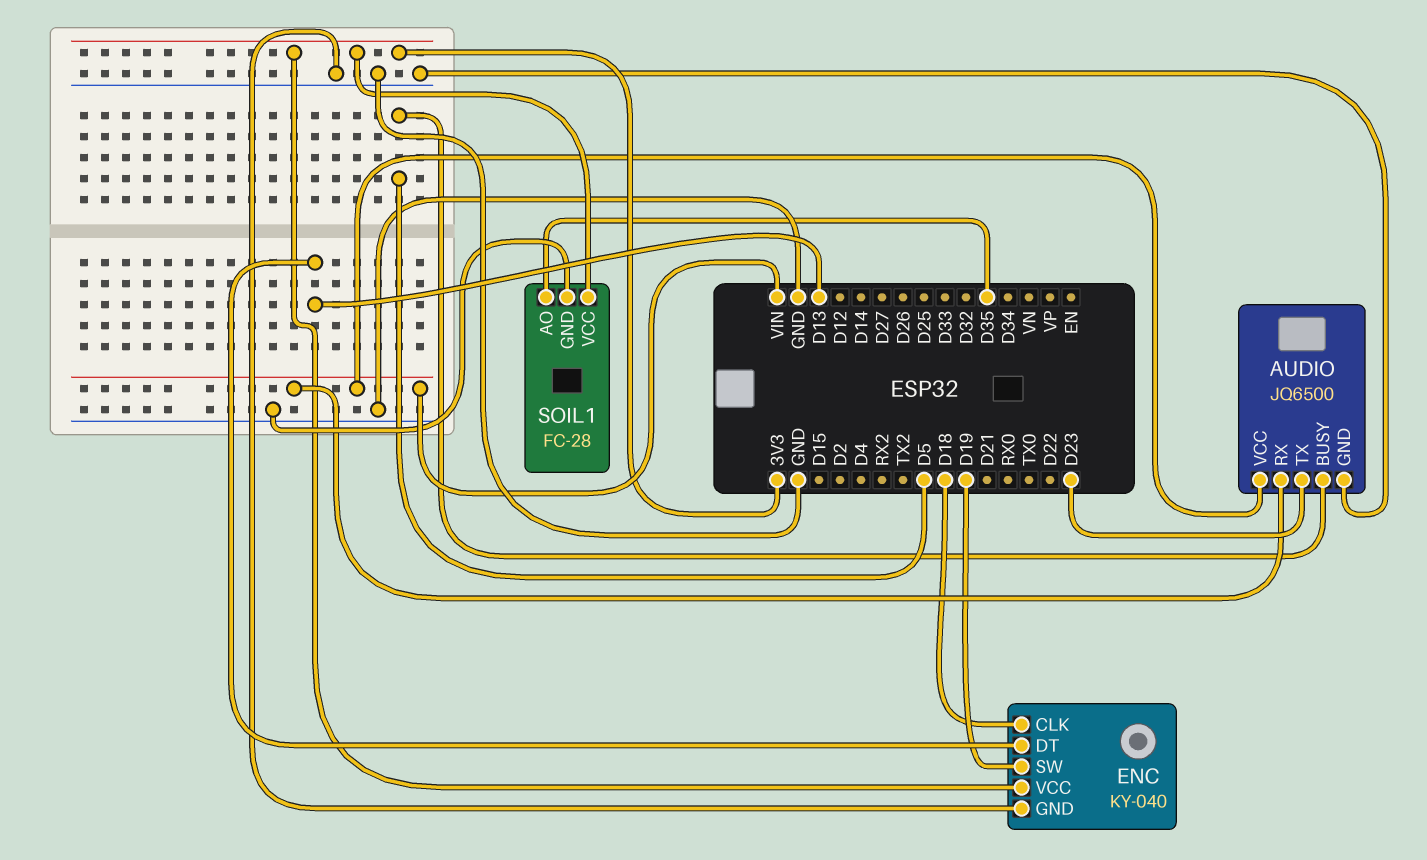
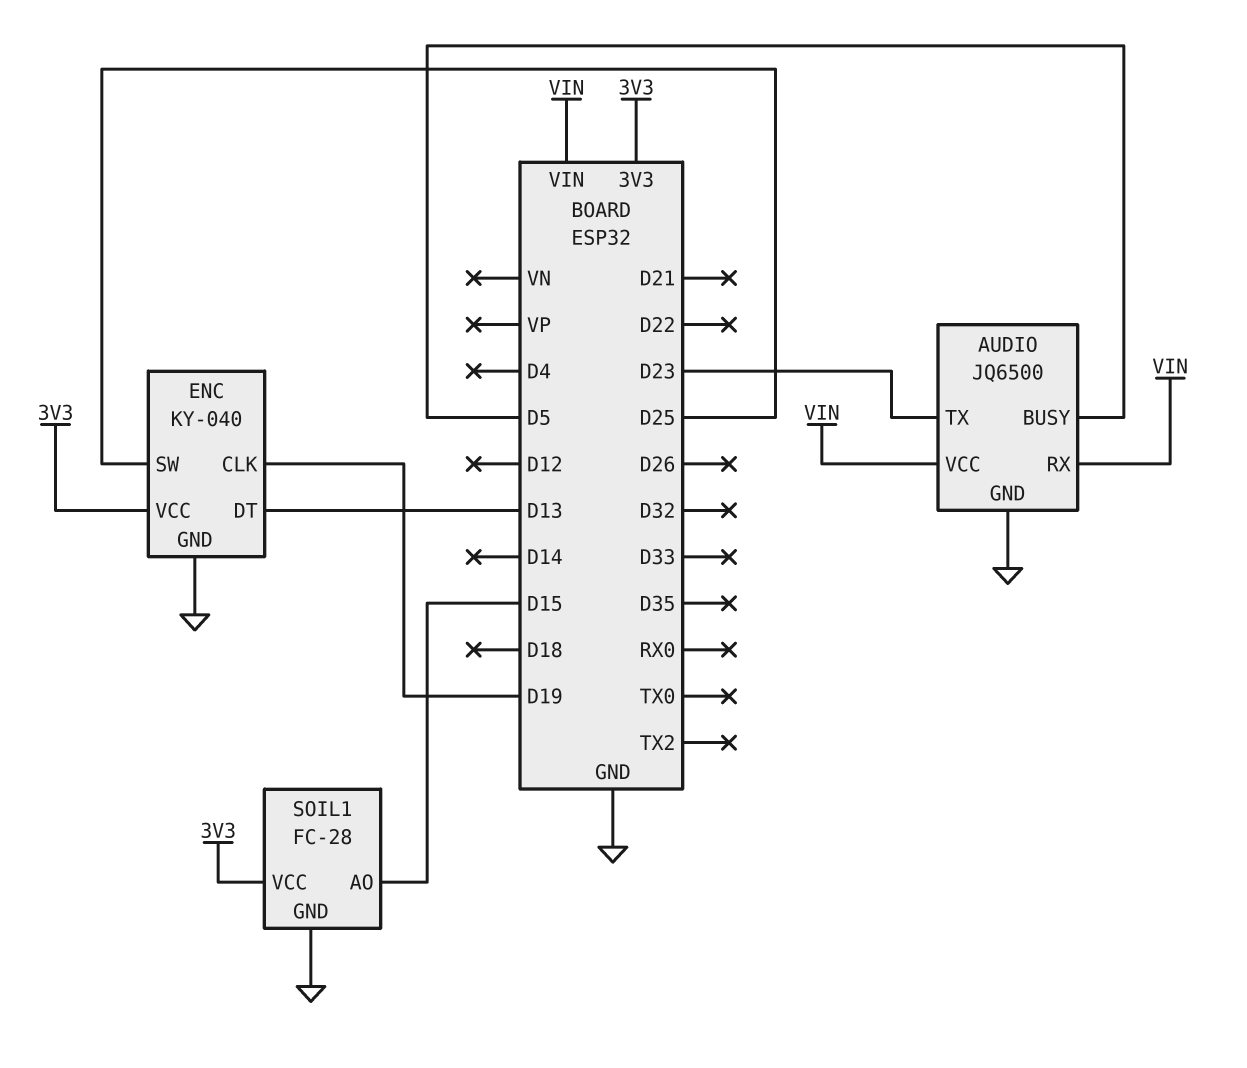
ENC pin CLK: D18 -> D19
ENC pin SW: D19 -> D25
SOIL1 pin AO: D35 -> D15

